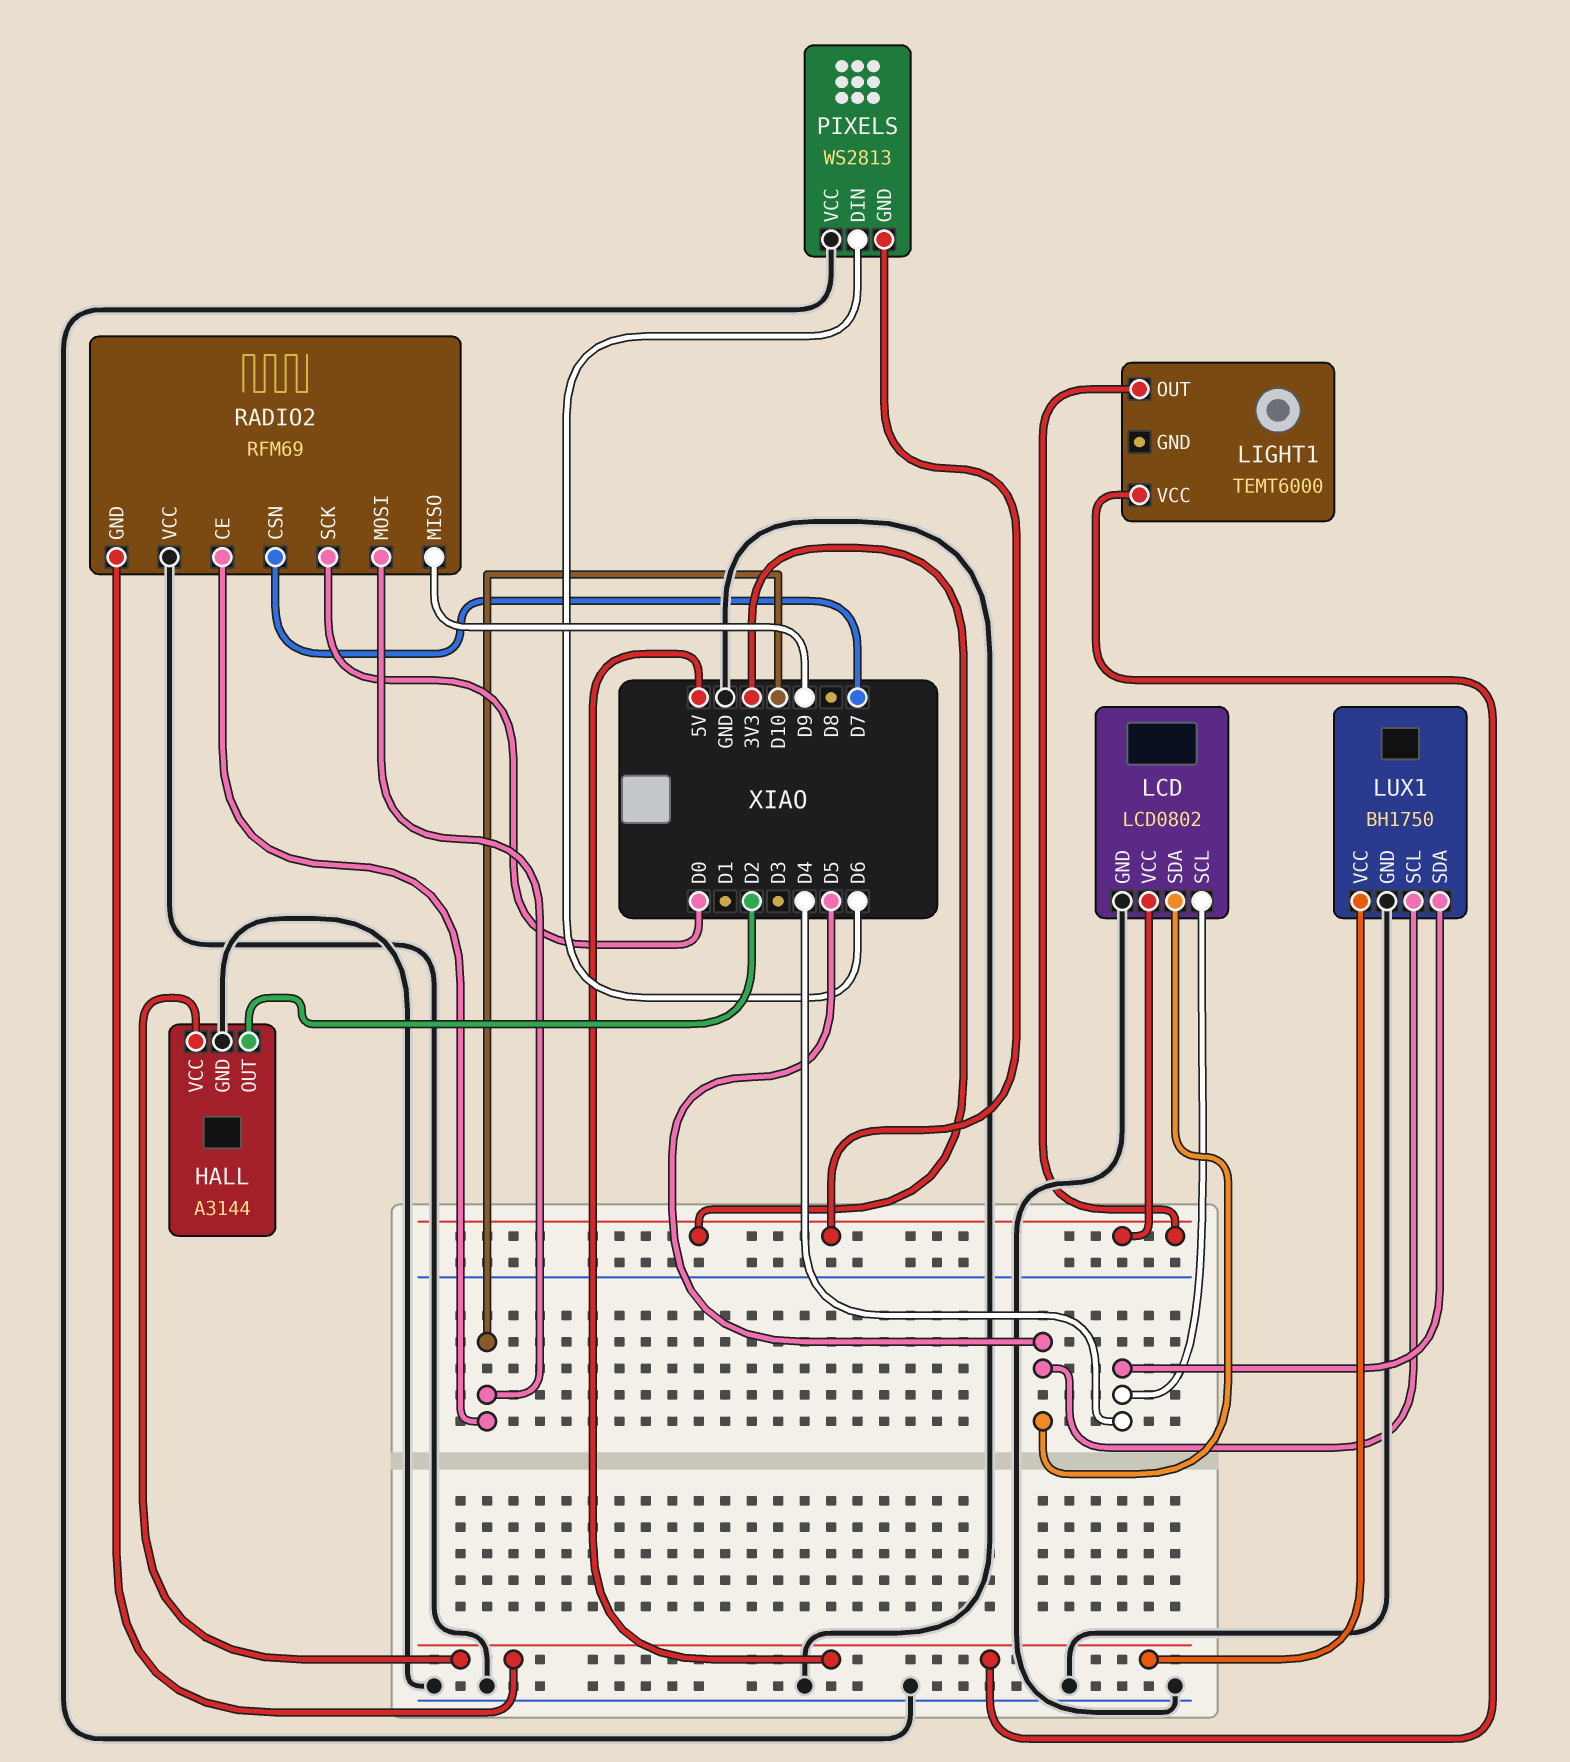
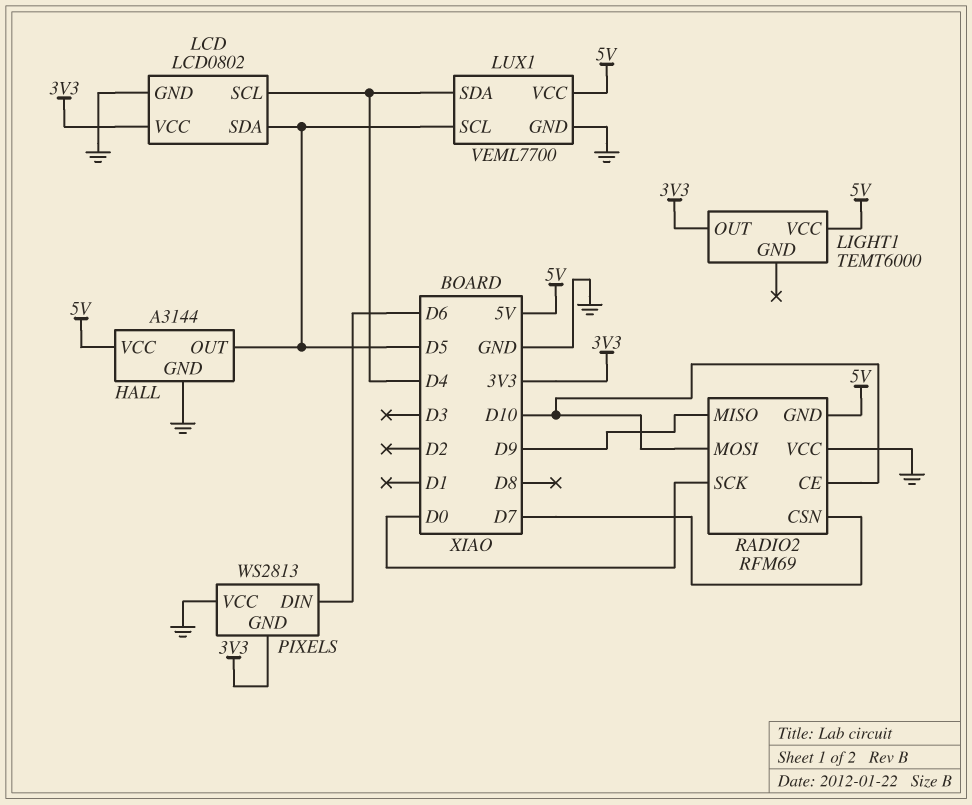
HALL pin OUT: D2 -> D5
LUX1: BH1750 -> VEML7700

